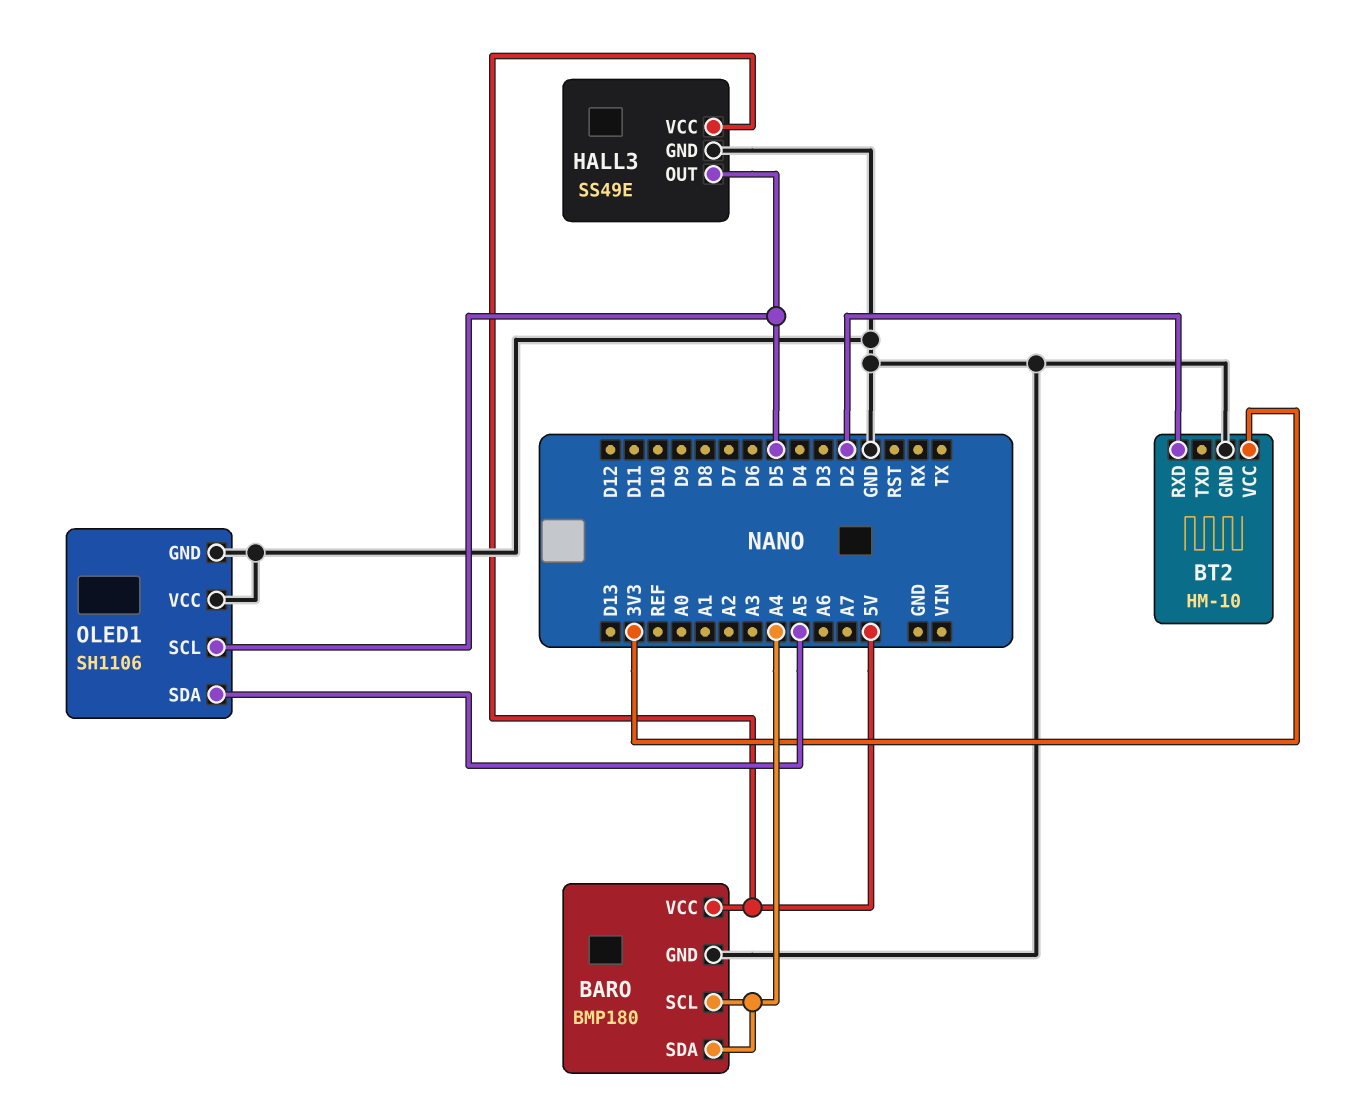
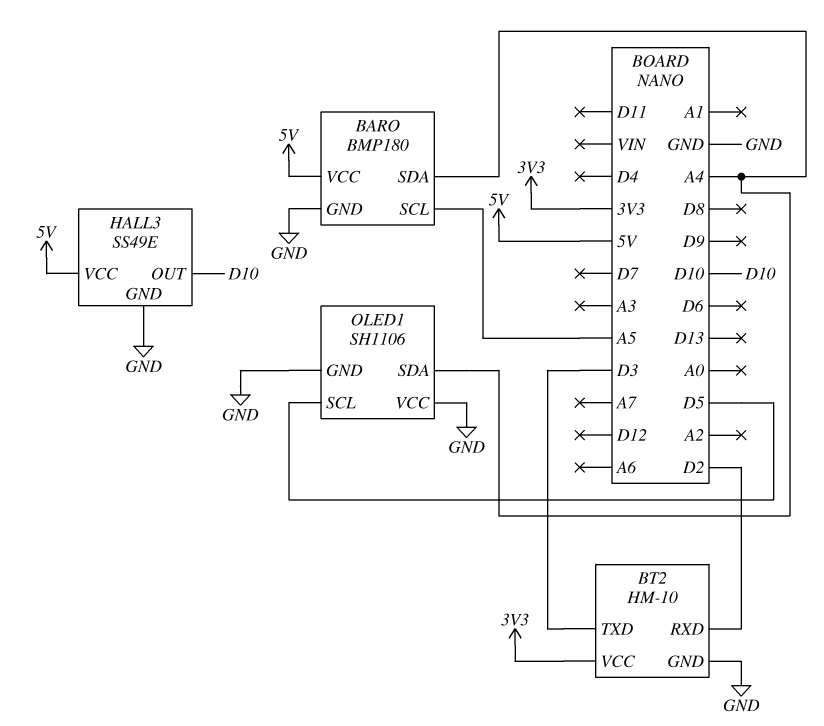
BARO pin SCL: A4 -> A5
BT2 pin TXD: none -> D3
HALL3 pin OUT: D5 -> D10
OLED1 pin SDA: A5 -> A4

